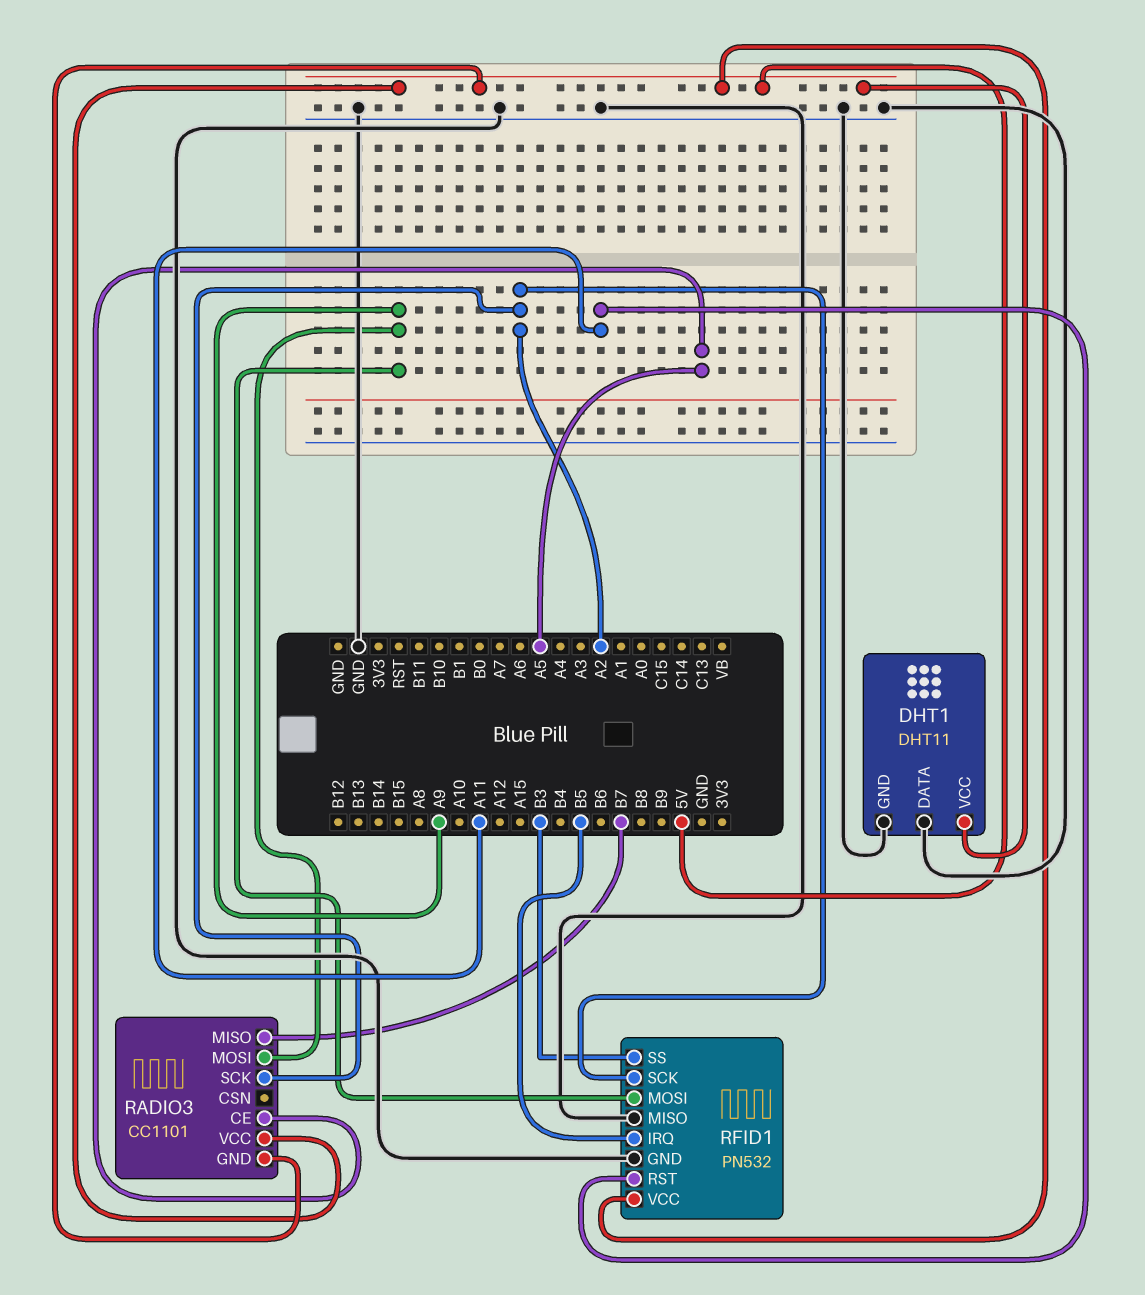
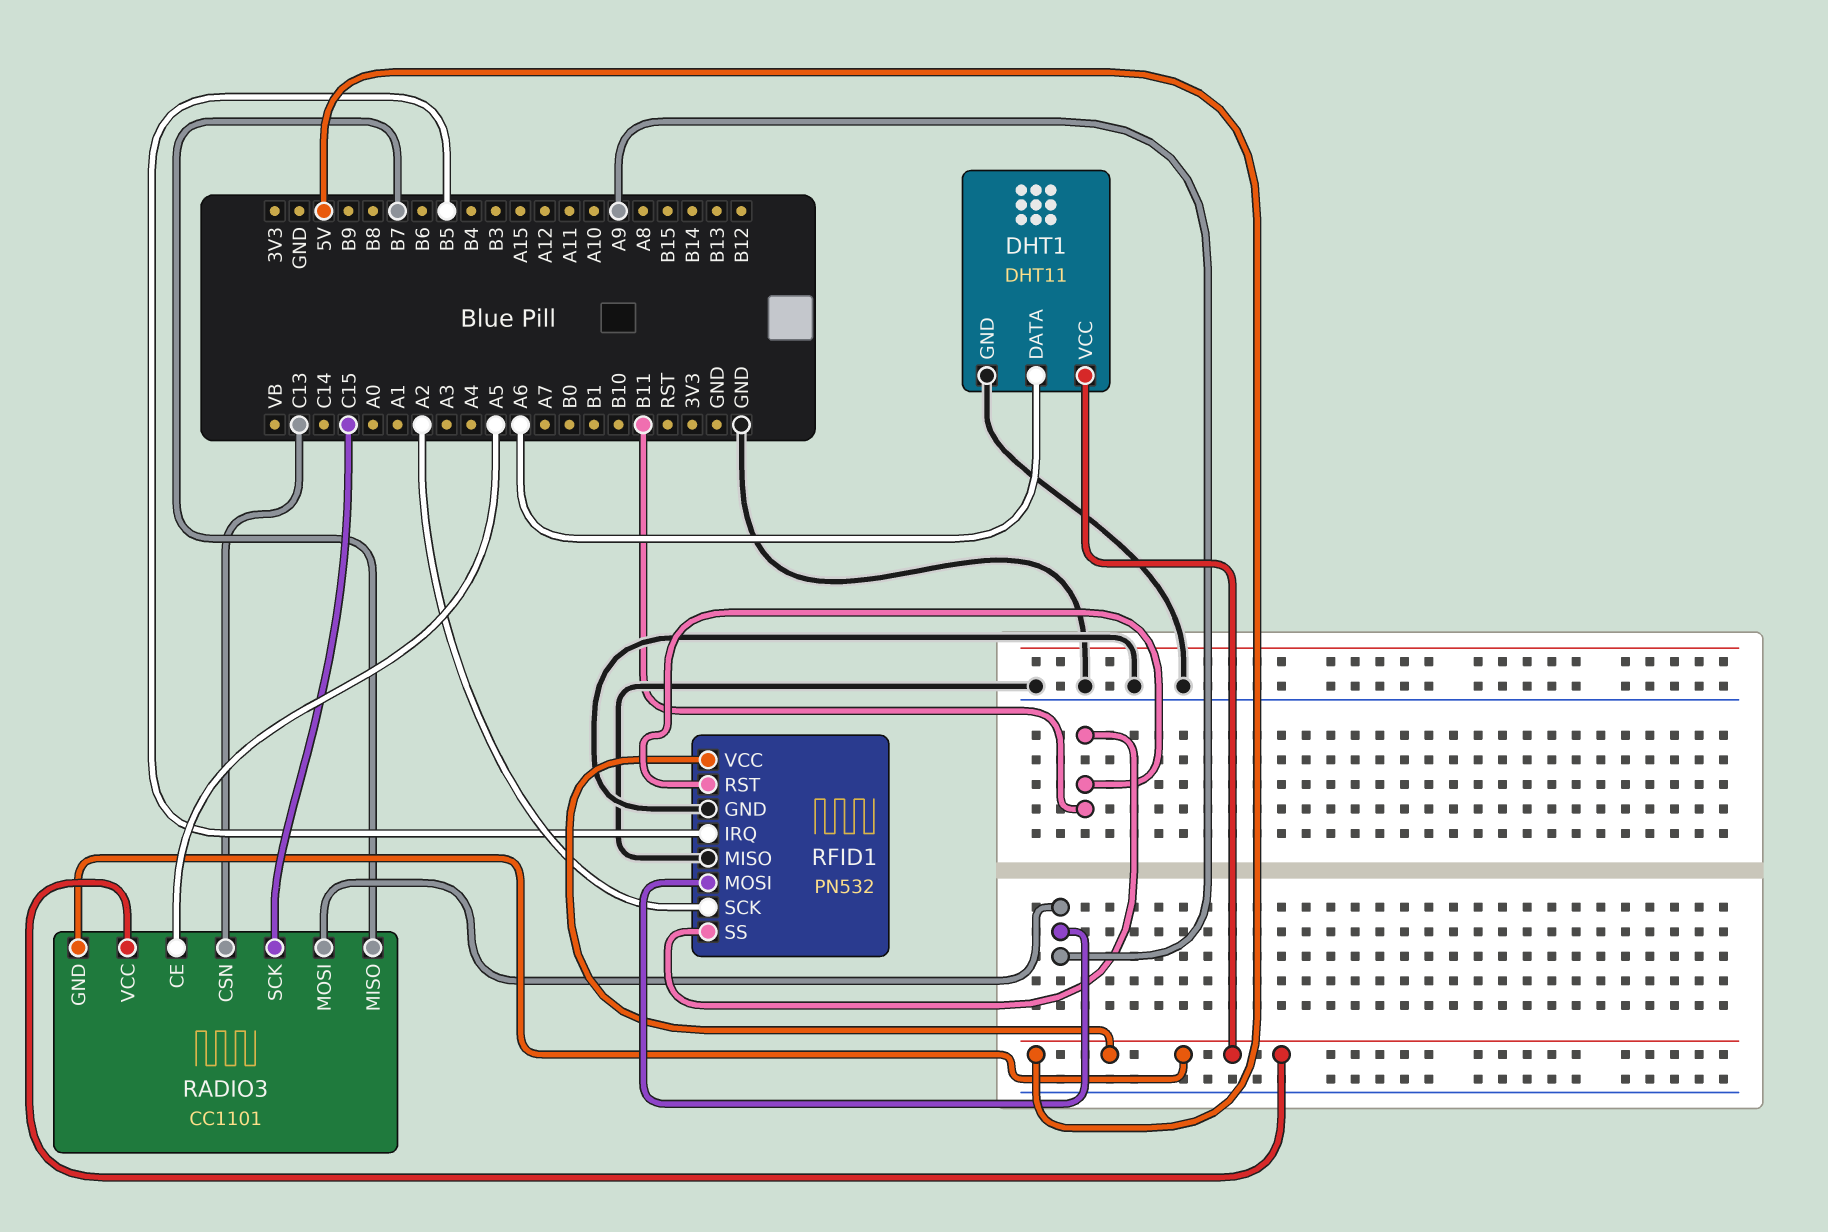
DHT1 pin DATA: GND -> A6
RADIO3 pin CSN: none -> C13
RADIO3 pin SCK: A2 -> C15
RFID1 pin RST: A11 -> B11
RFID1 pin SS: B3 -> B11

